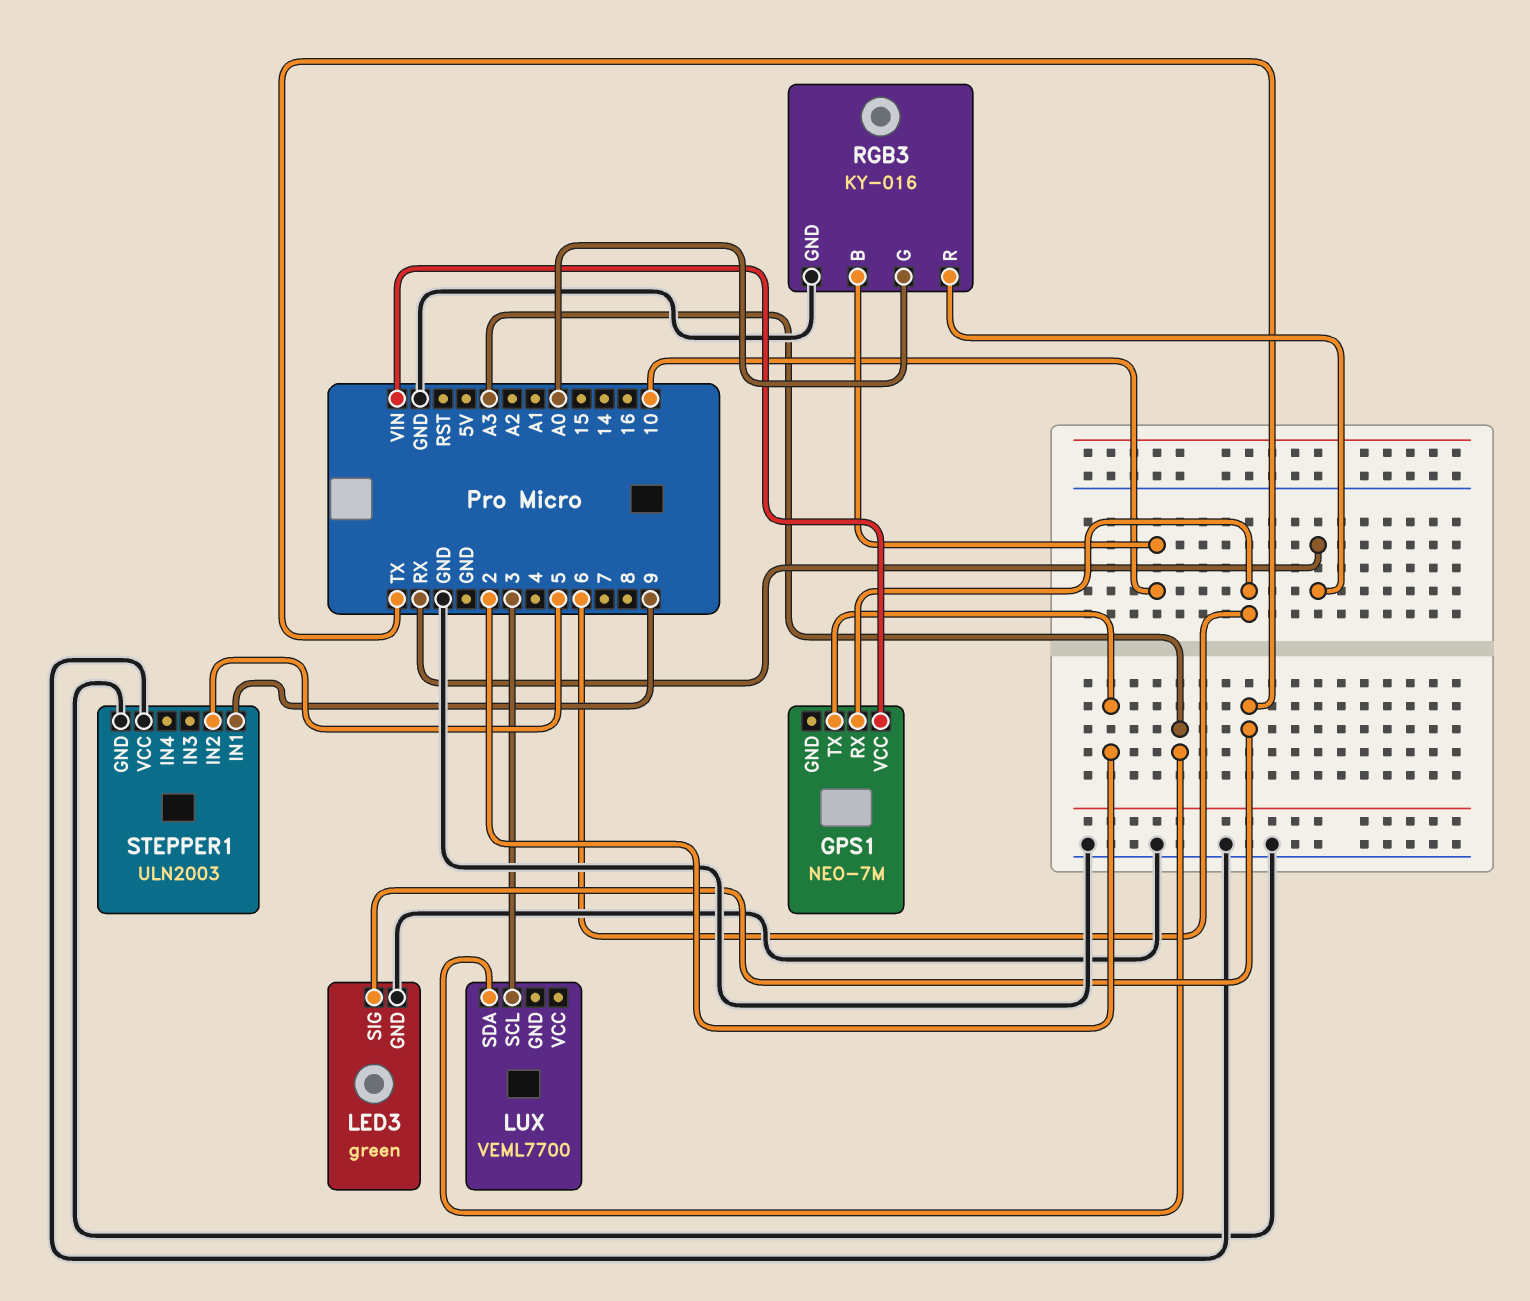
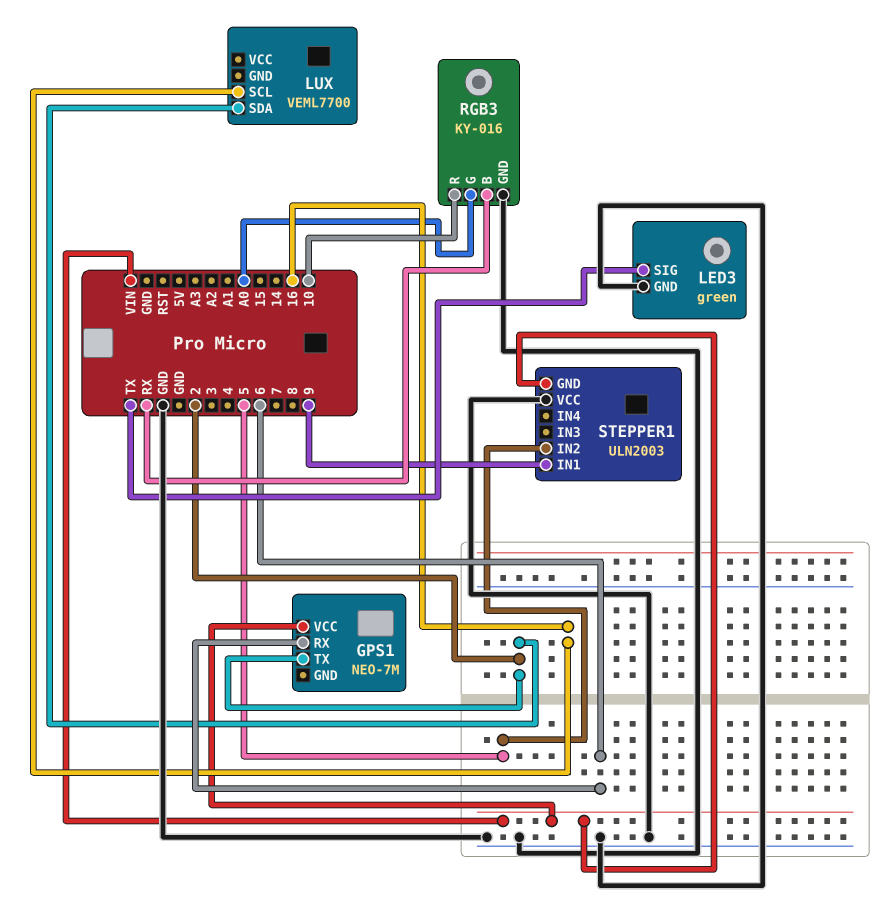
LUX pin SCL: 3 -> 16
LUX pin SDA: A3 -> 2
RGB3 pin B: 10 -> RX
RGB3 pin R: RX -> 10
STEPPER1 pin GND: GND -> VIN

